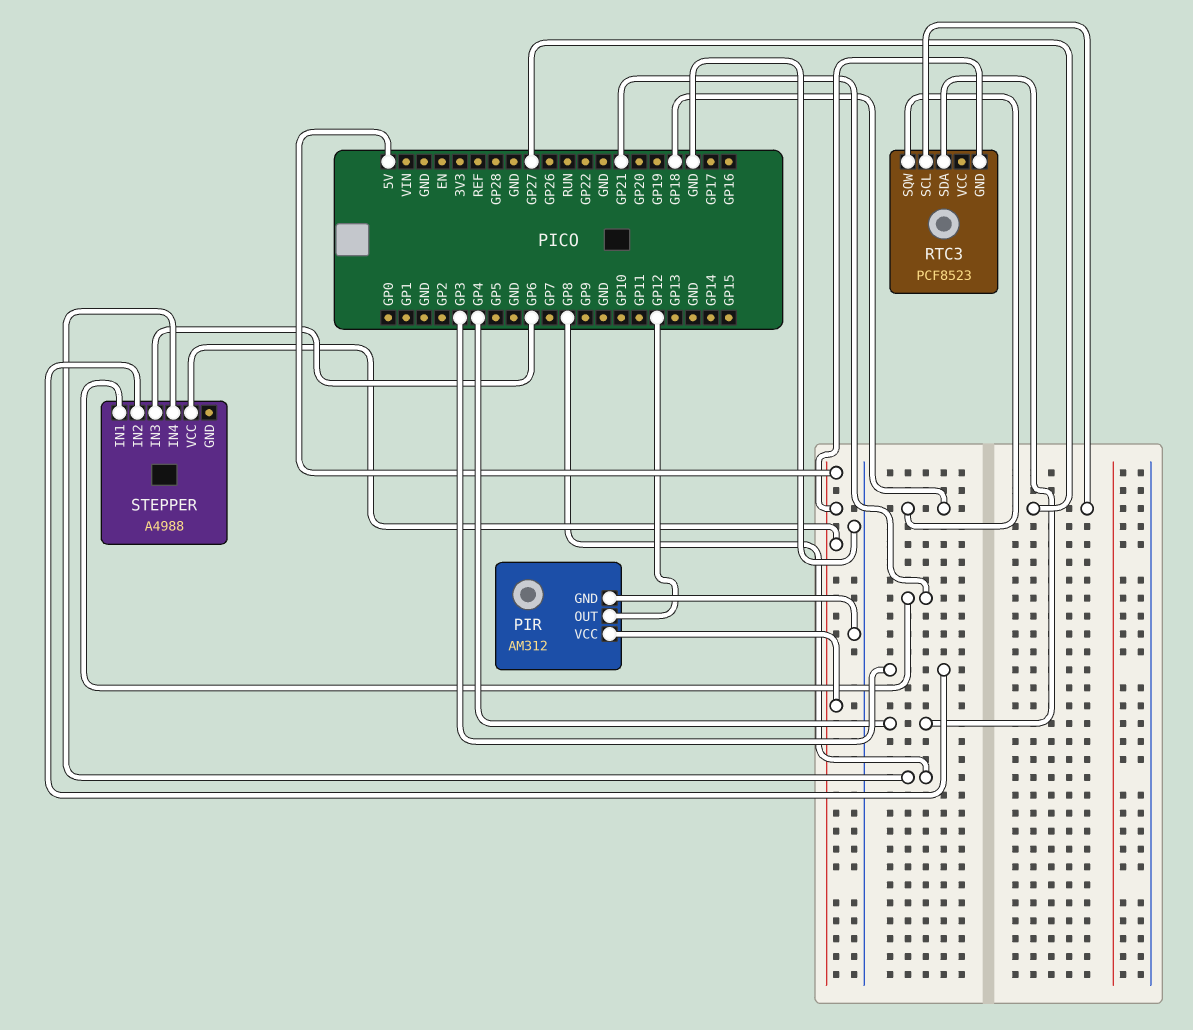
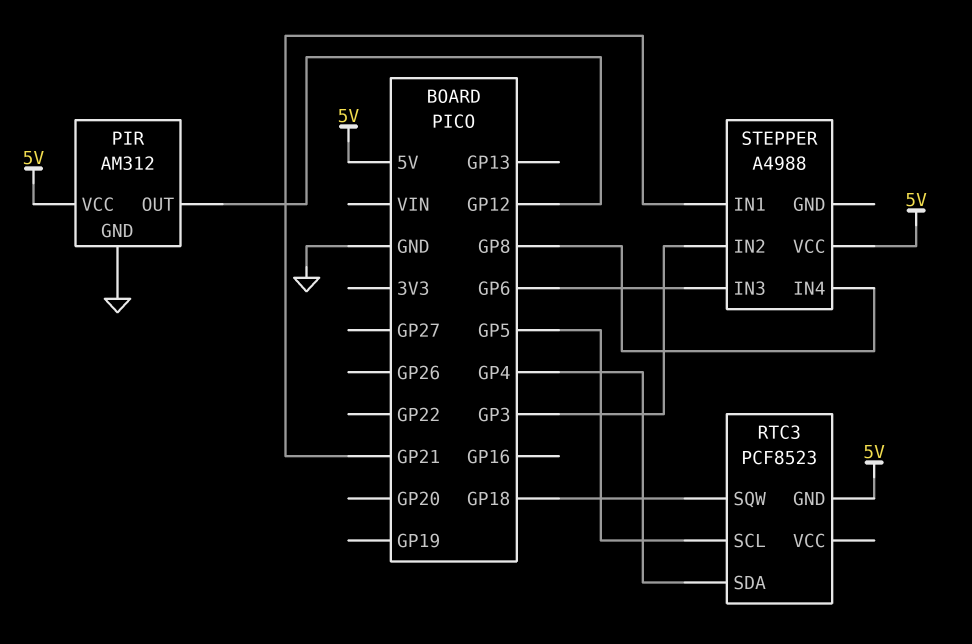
RTC3 pin SCL: GP27 -> GP5

